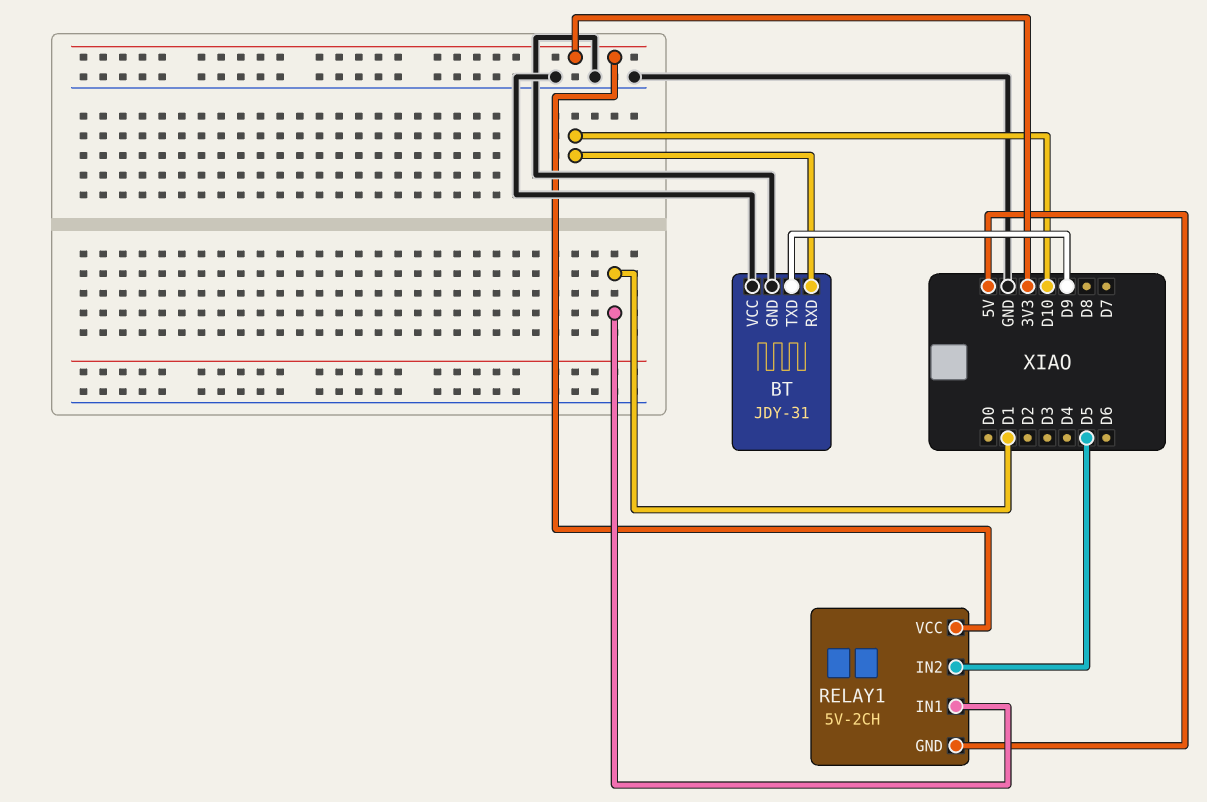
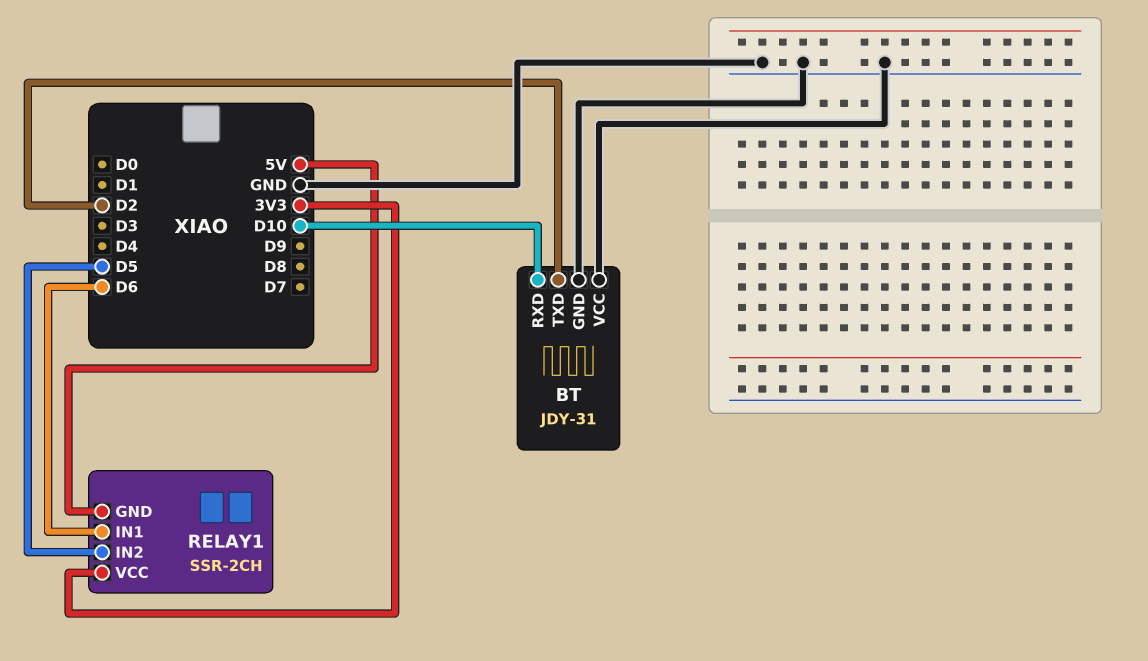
BT pin TXD: D9 -> D2
RELAY1: 5V-2CH -> SSR-2CH
RELAY1 pin IN1: D1 -> D6

